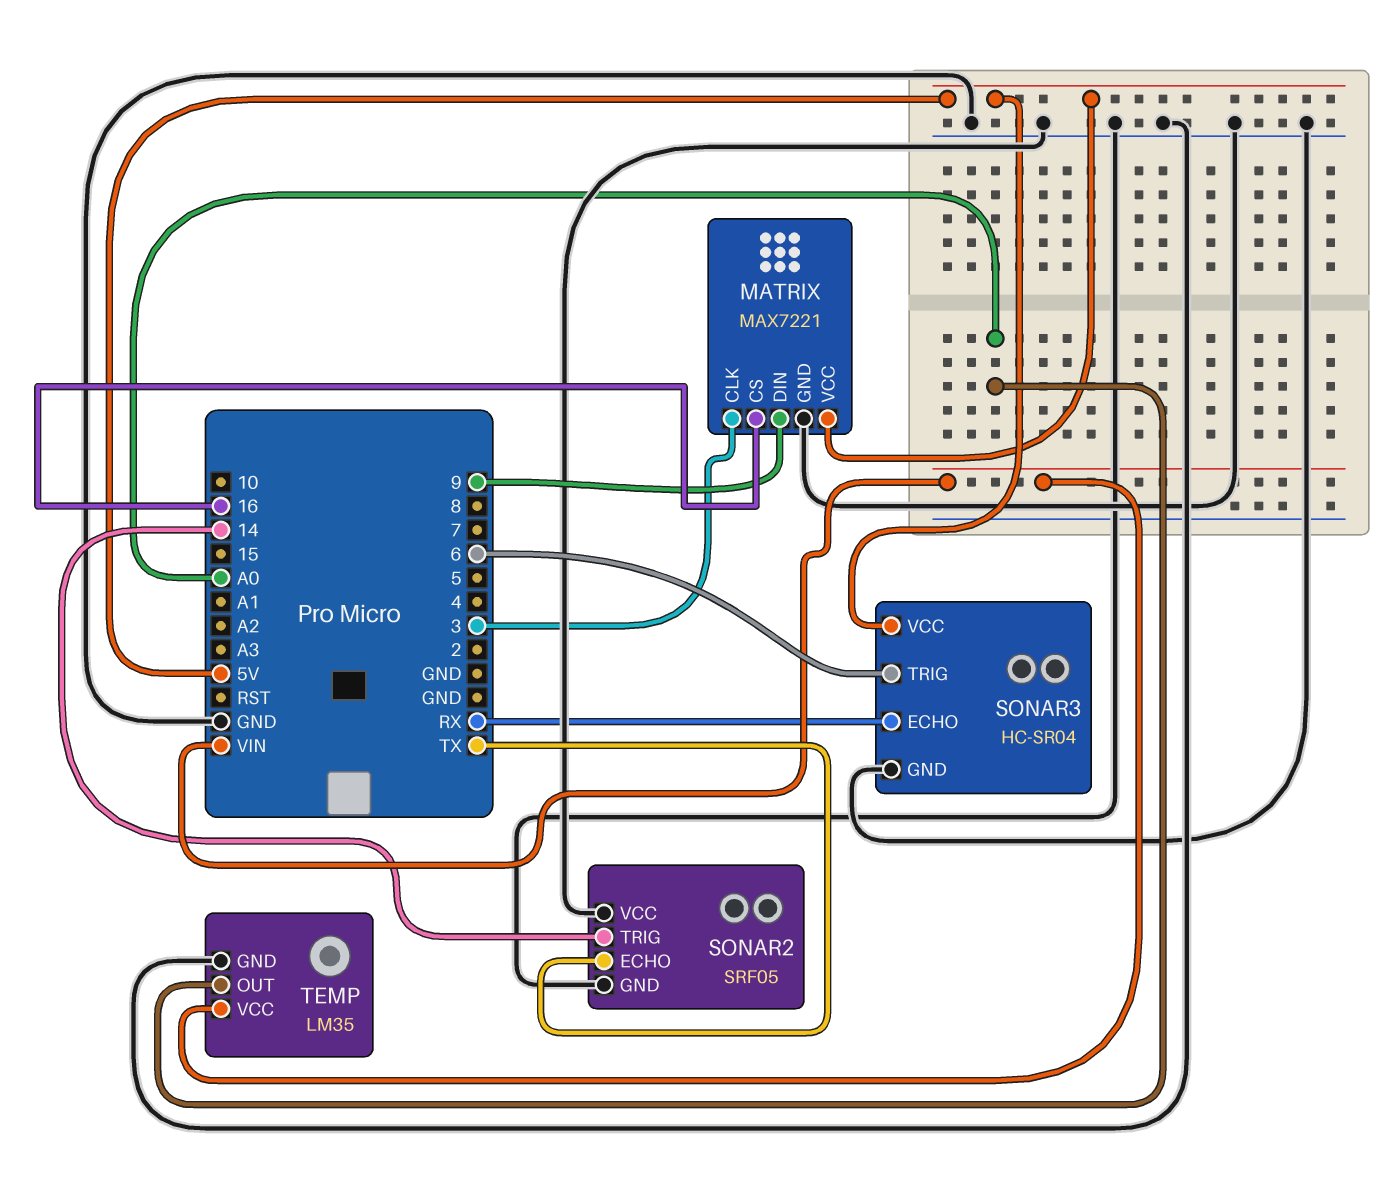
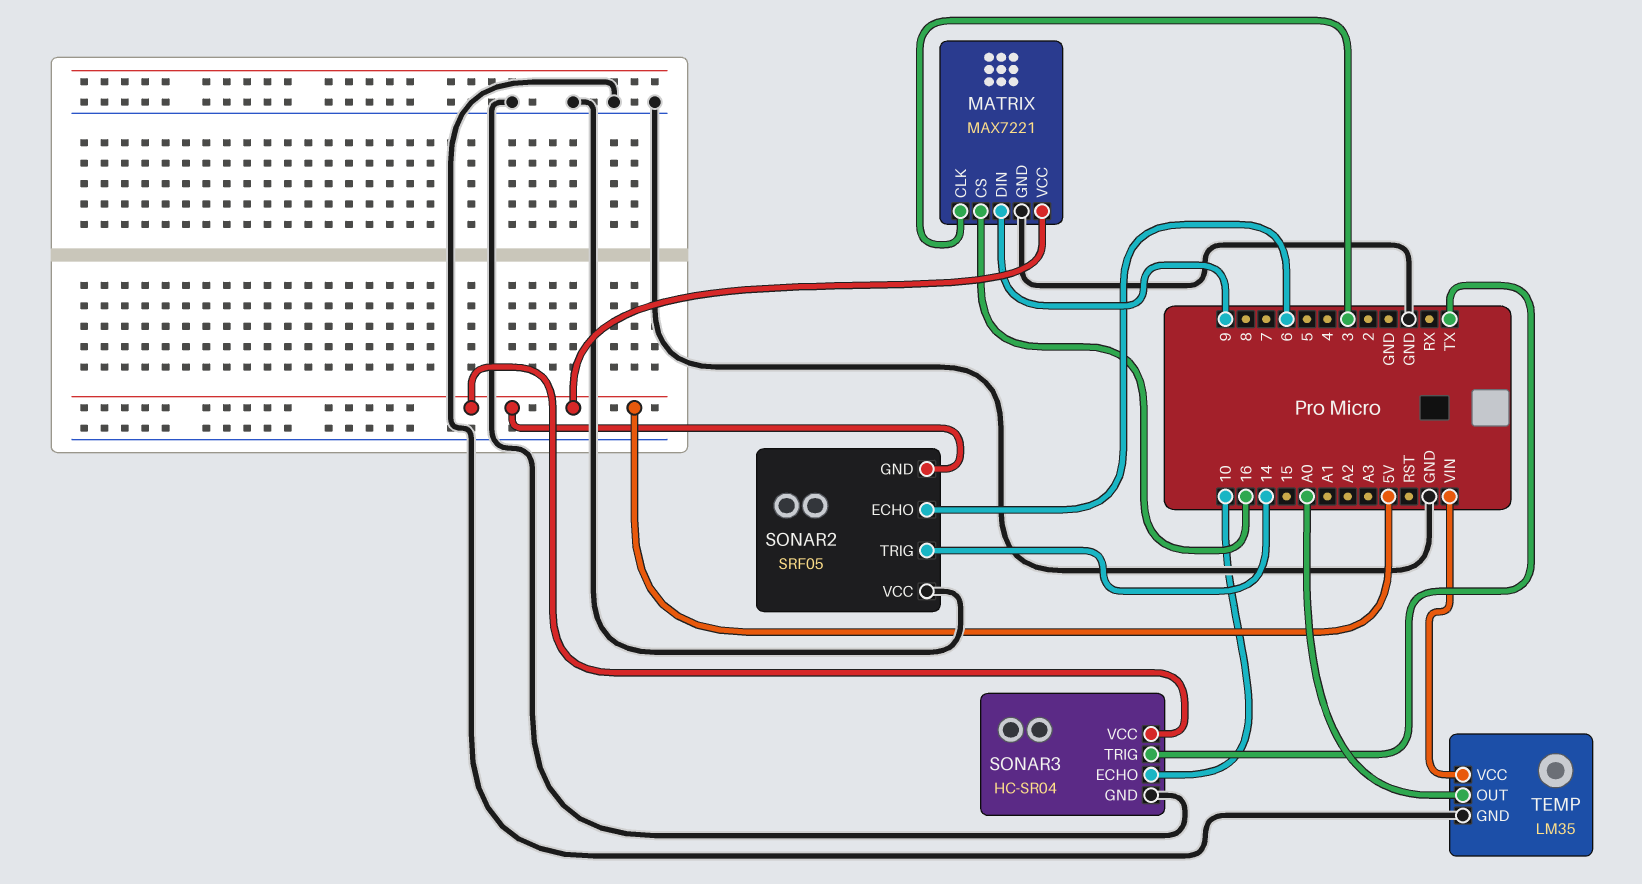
SONAR2 pin ECHO: TX -> 6
SONAR2 pin GND: GND -> 5V
SONAR3 pin ECHO: RX -> 10
SONAR3 pin TRIG: 6 -> TX

